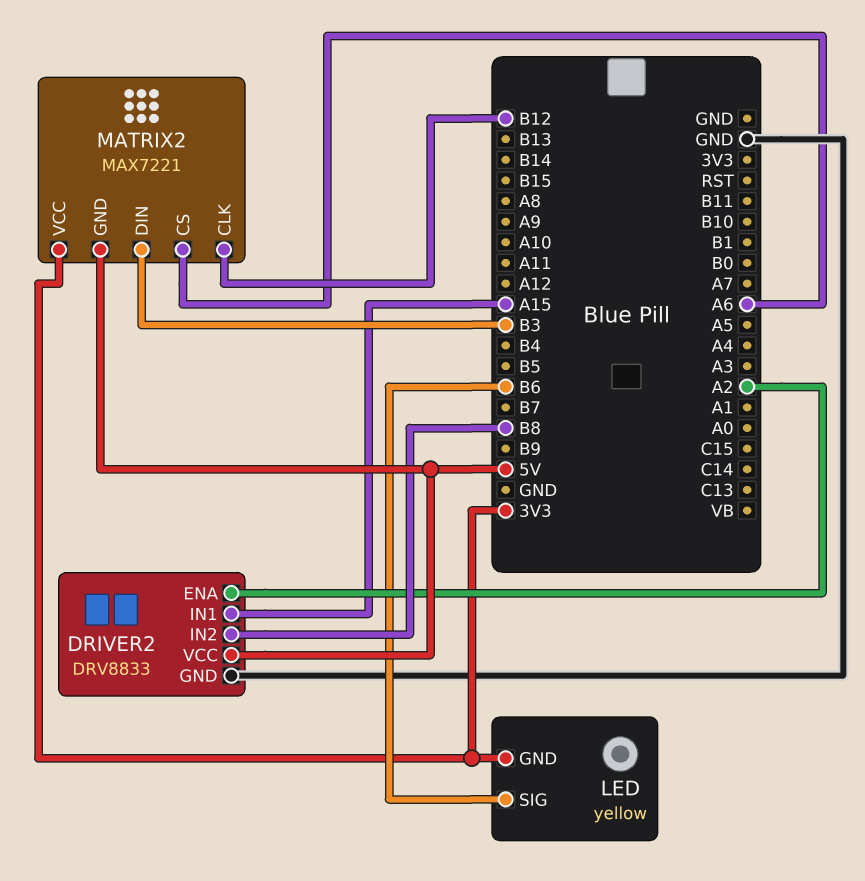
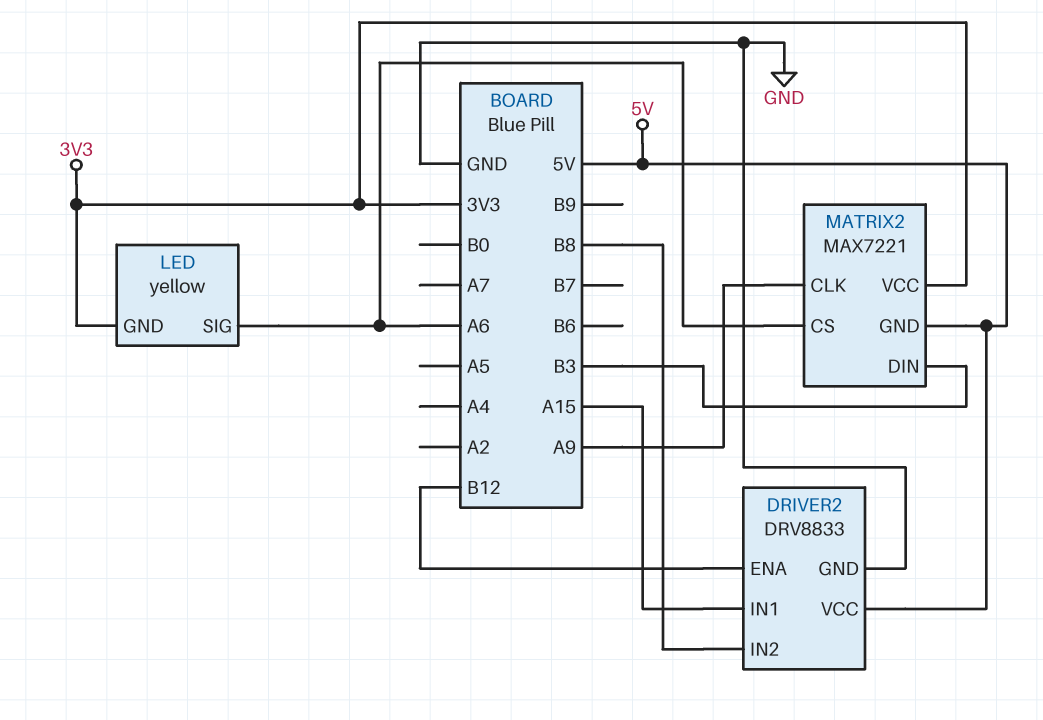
DRIVER2 pin ENA: A2 -> B12
LED pin SIG: B6 -> A6
MATRIX2 pin CLK: B12 -> A9

